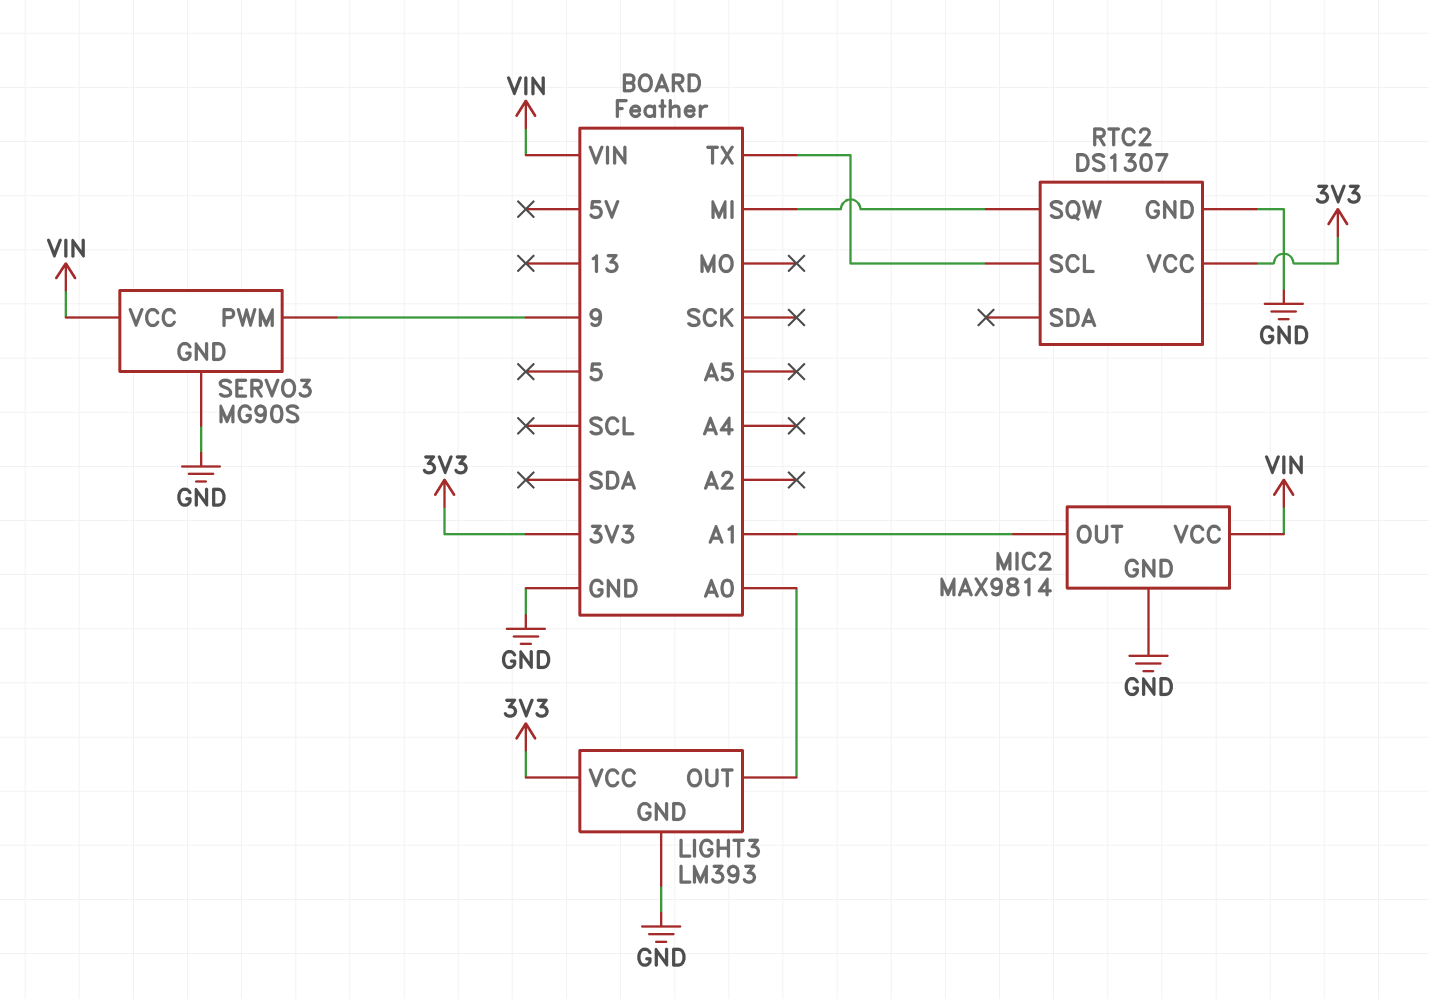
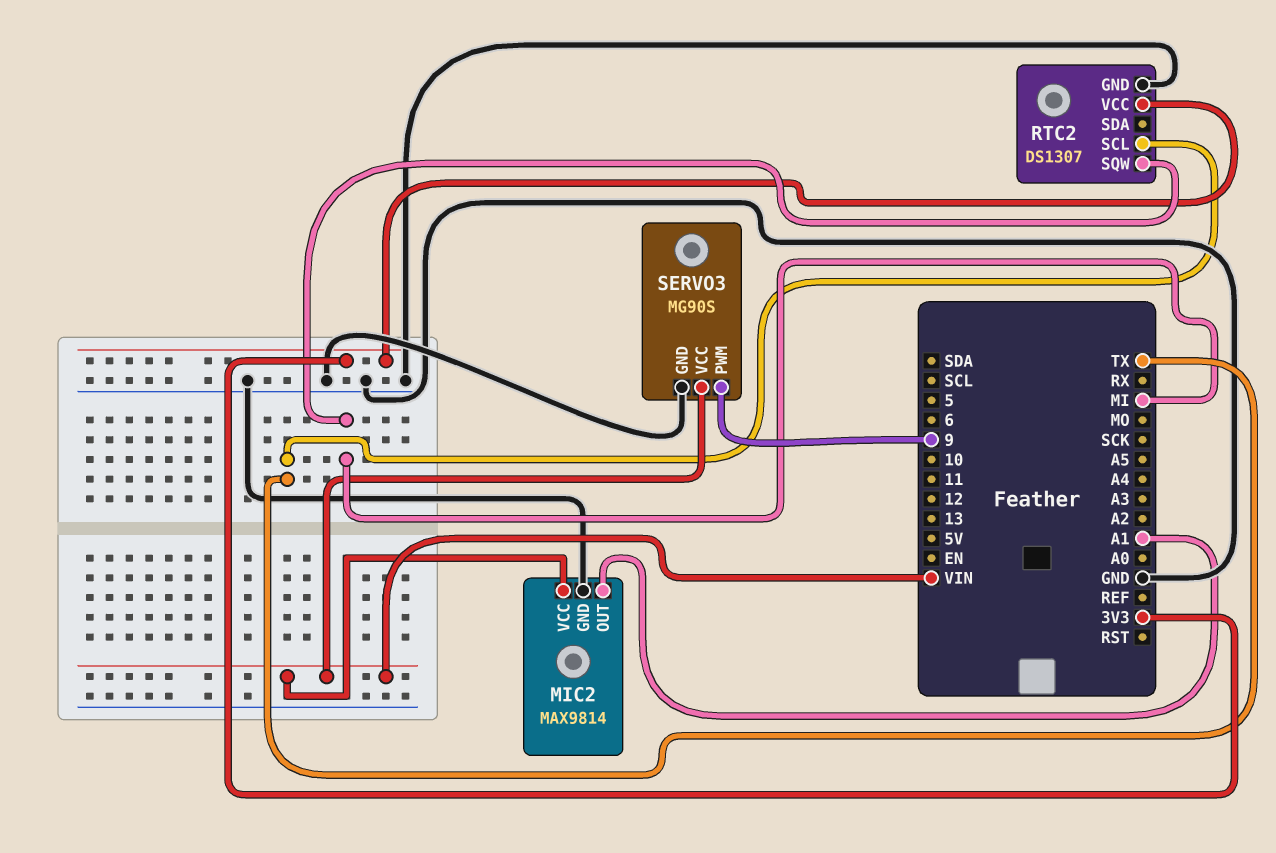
LIGHT3: LM393 -> none
LIGHT3 pin GND: GND -> none
LIGHT3 pin OUT: A0 -> none
LIGHT3 pin VCC: 3V3 -> none

